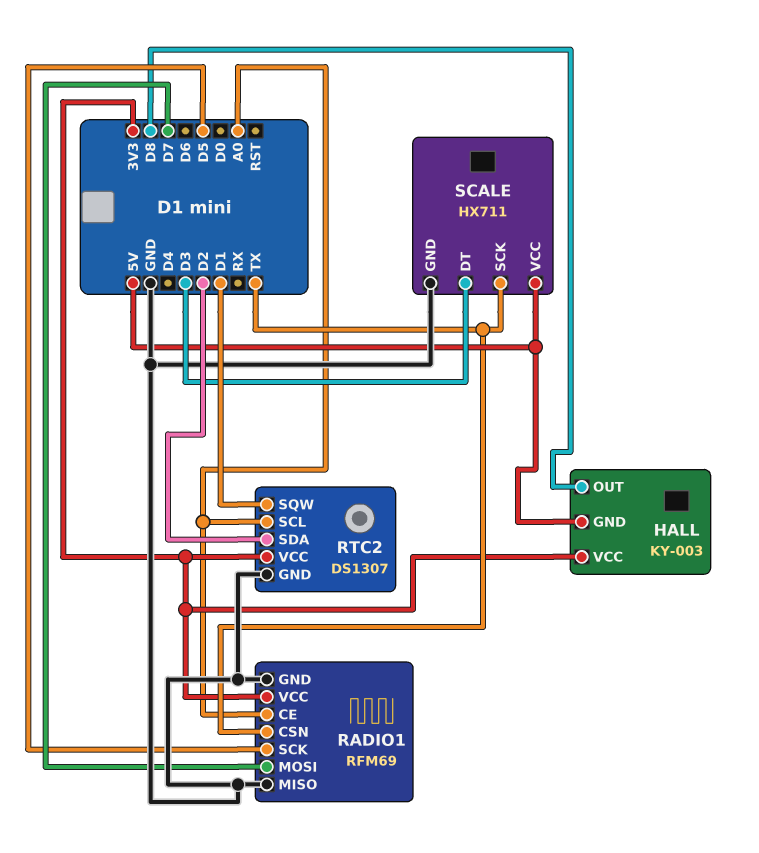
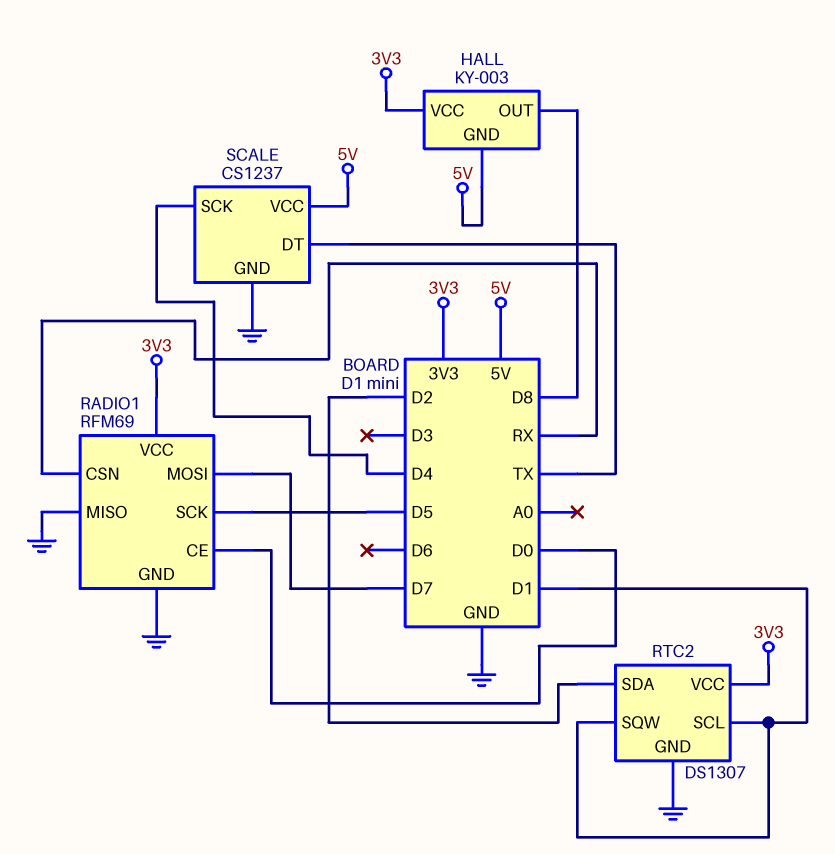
RADIO1 pin CE: A0 -> D0
RADIO1 pin CSN: TX -> RX
RTC2 pin SCL: A0 -> D1
SCALE: HX711 -> CS1237
SCALE pin DT: D3 -> TX
SCALE pin SCK: TX -> D4

